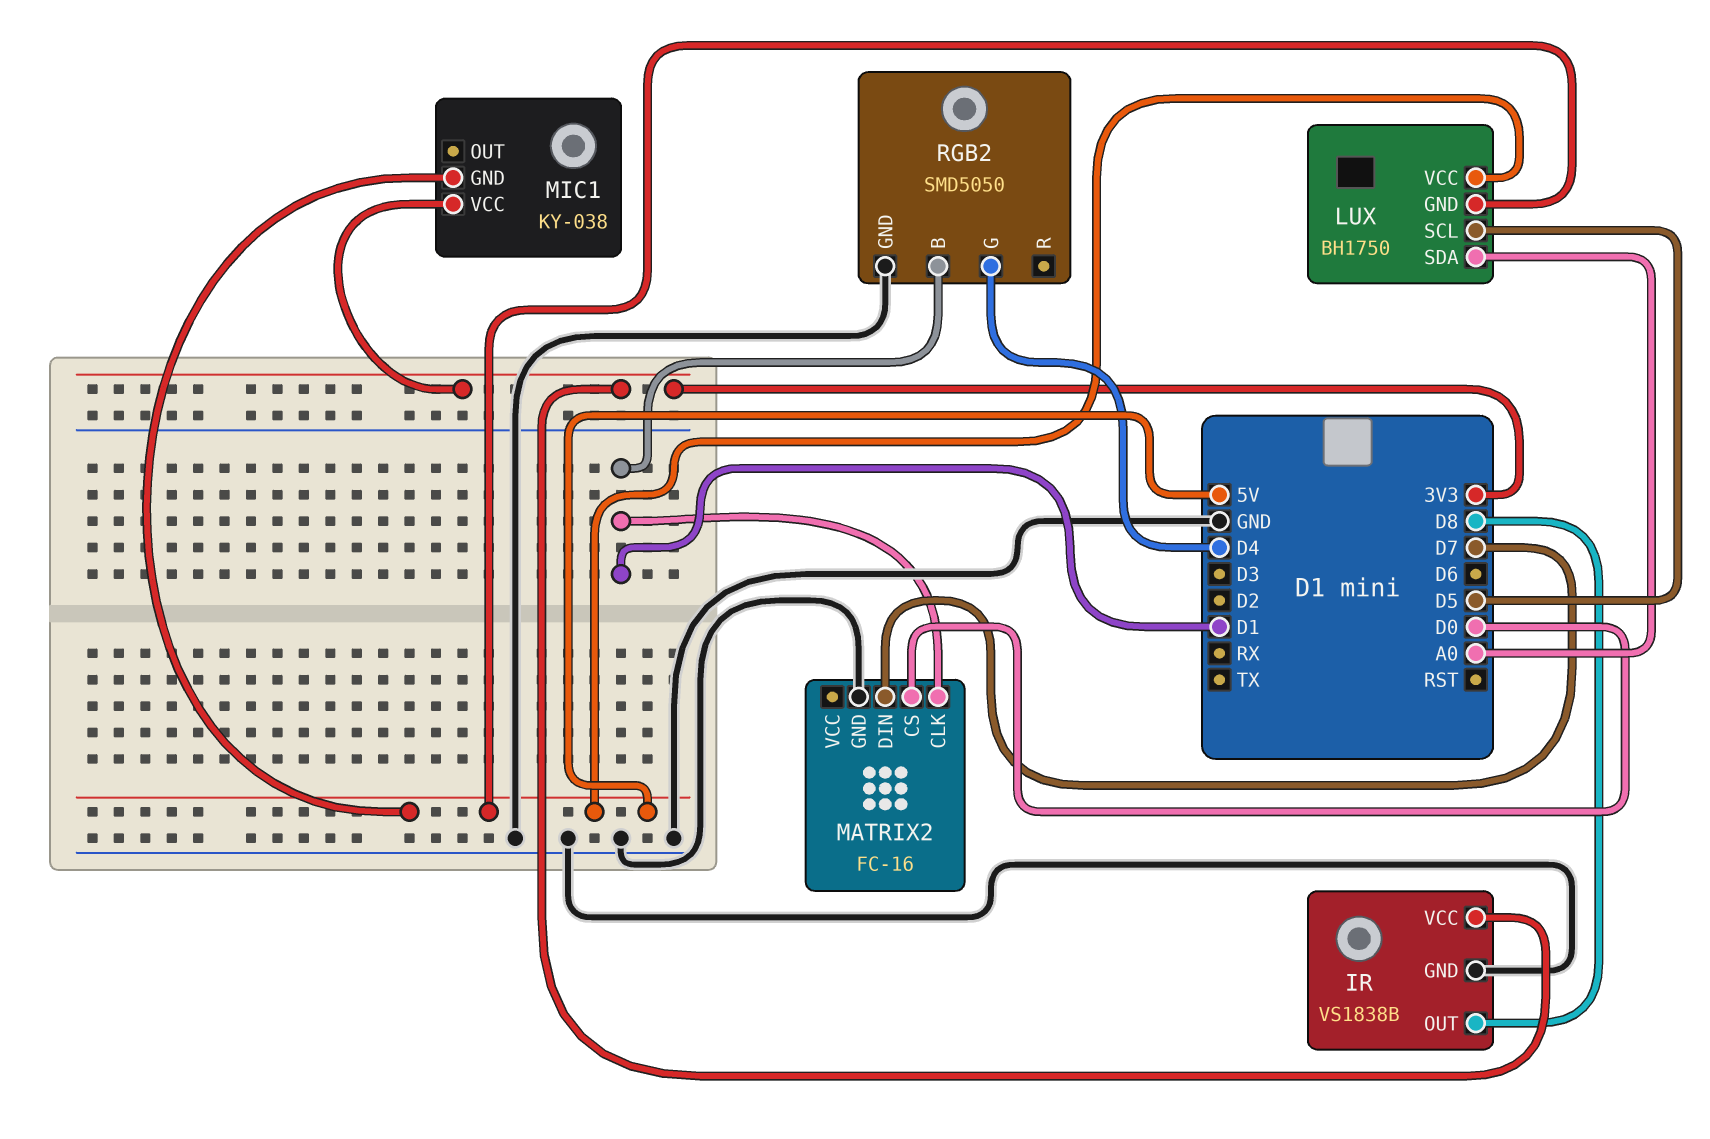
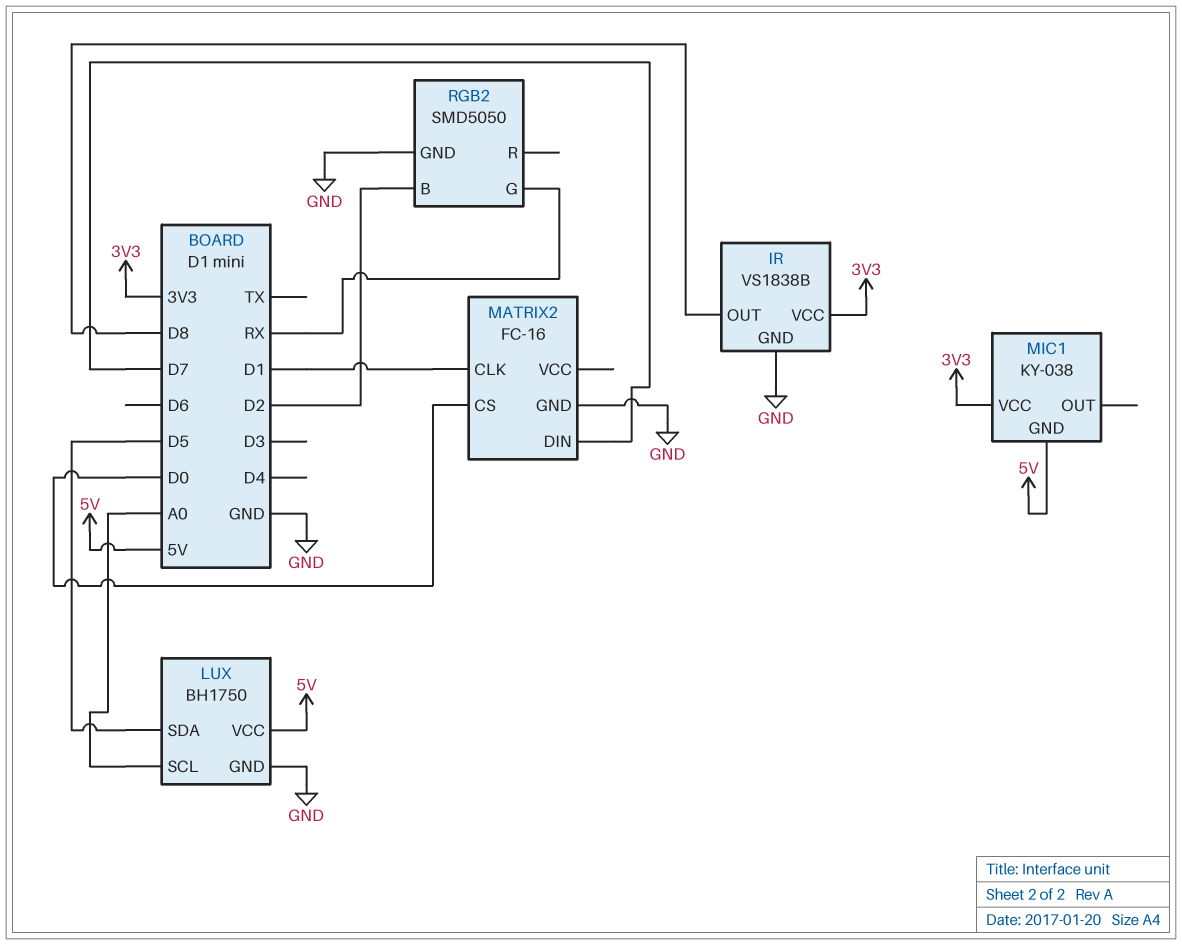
LUX pin GND: 5V -> GND
LUX pin SCL: D5 -> A0
LUX pin SDA: A0 -> D5
RGB2 pin B: D1 -> D2
RGB2 pin G: D4 -> RX

